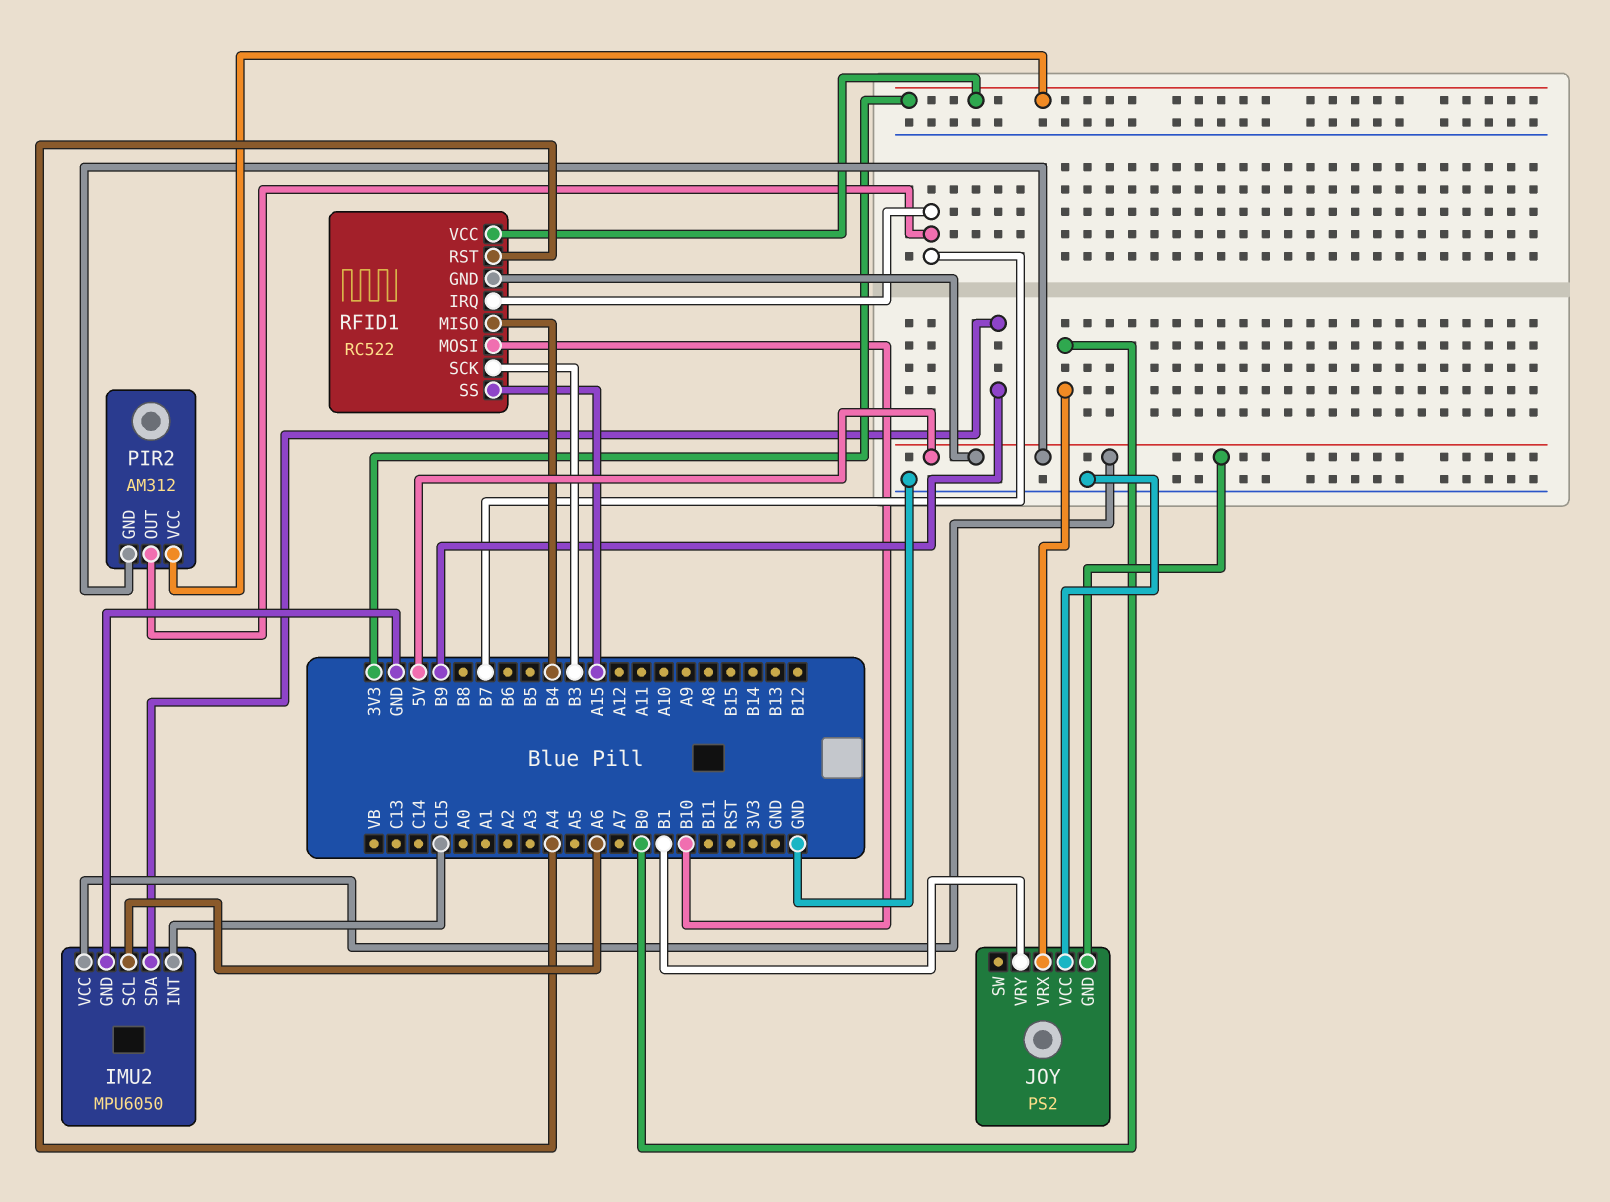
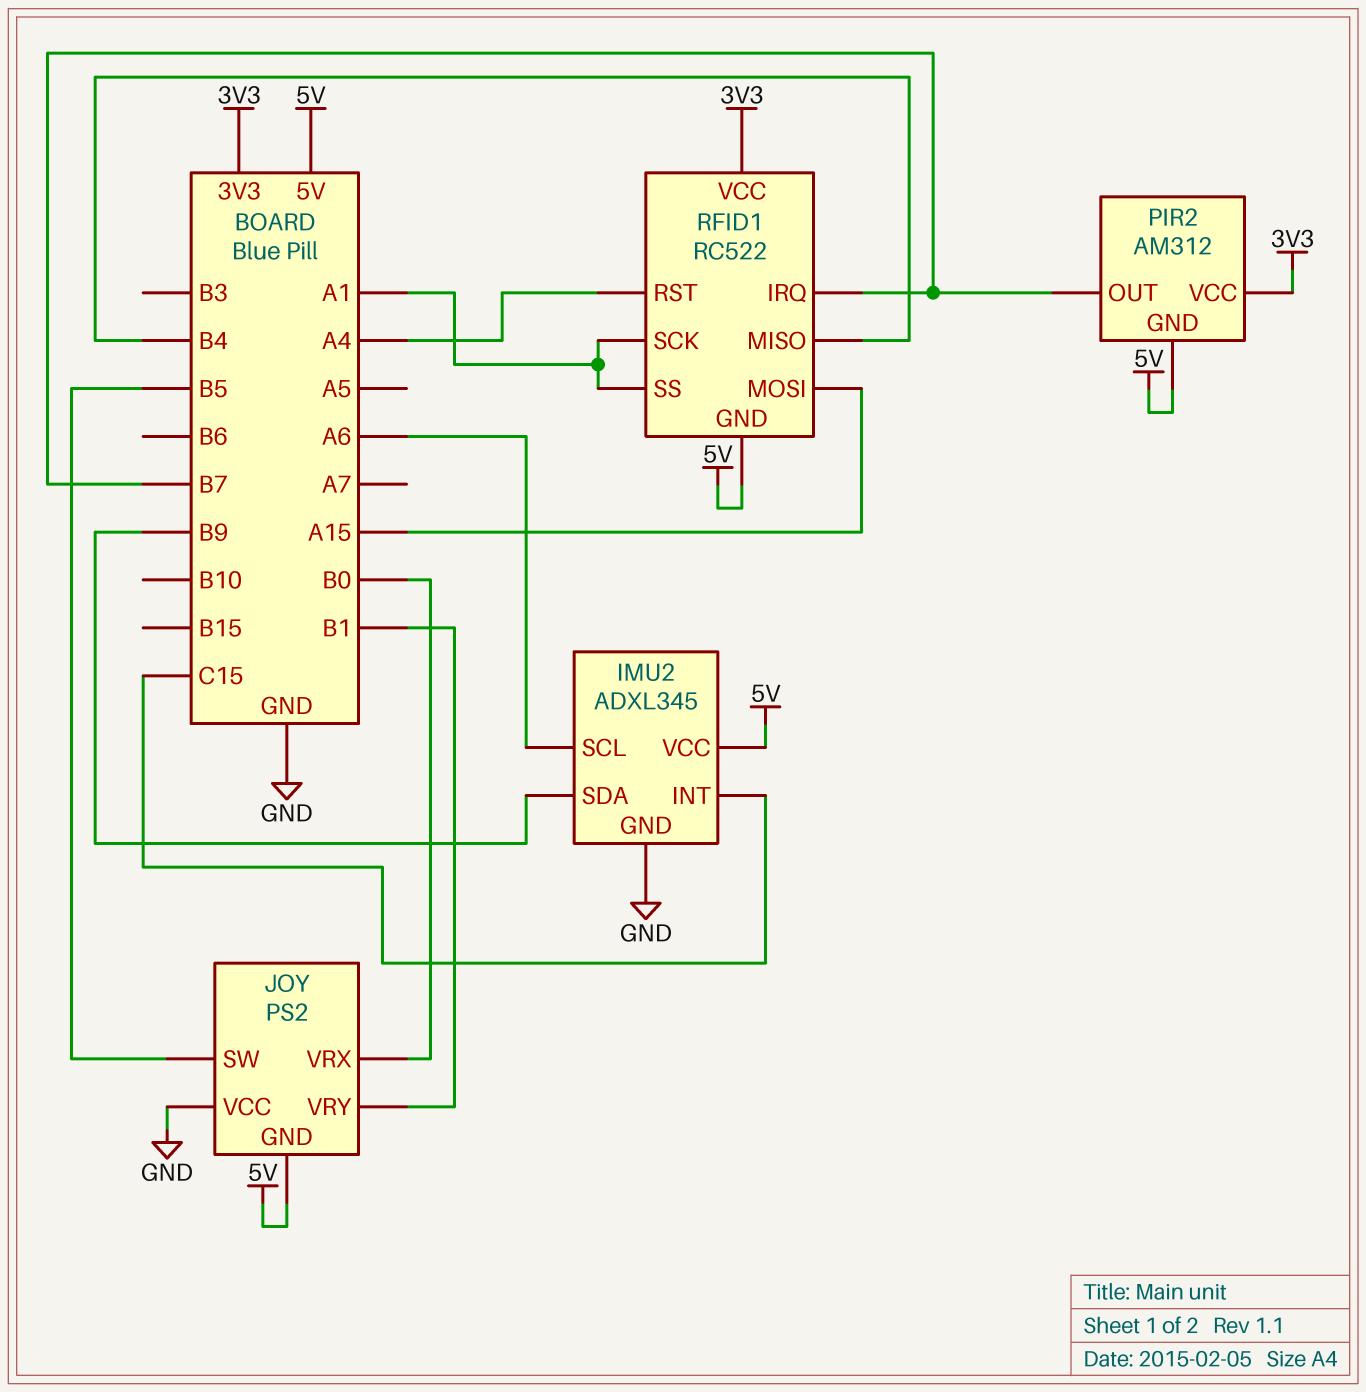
IMU2: MPU6050 -> ADXL345
JOY pin SW: none -> B5
RFID1 pin MOSI: B10 -> A15
RFID1 pin SCK: B3 -> A1
RFID1 pin SS: A15 -> A1

